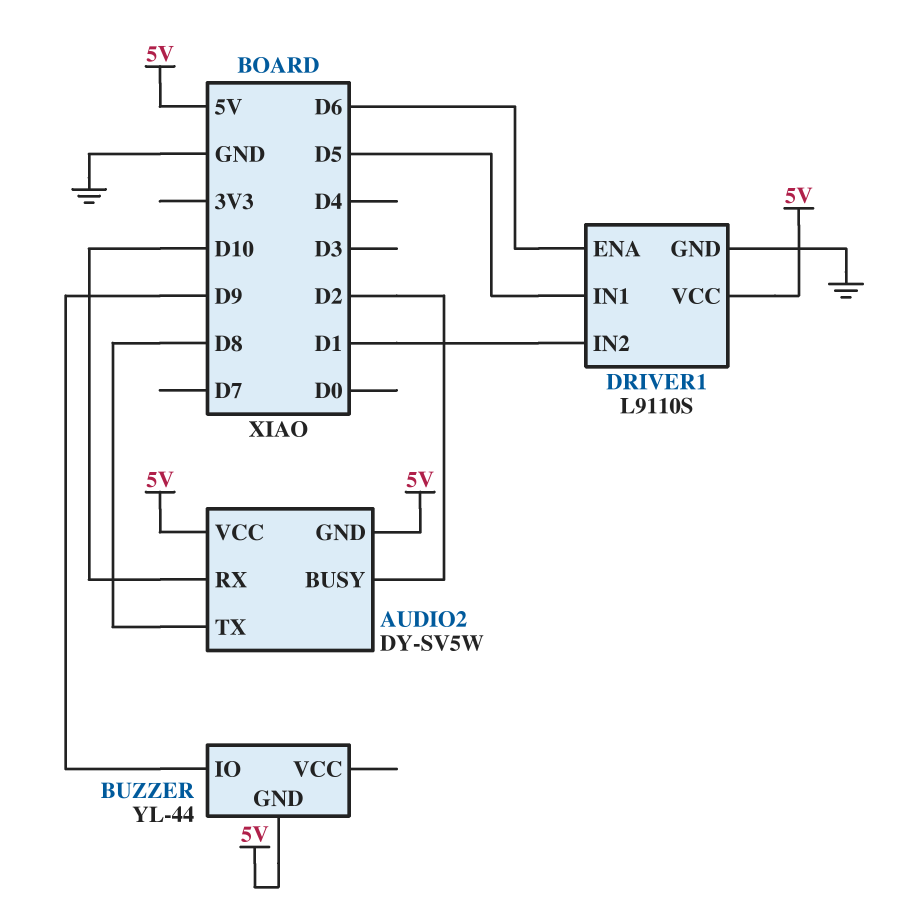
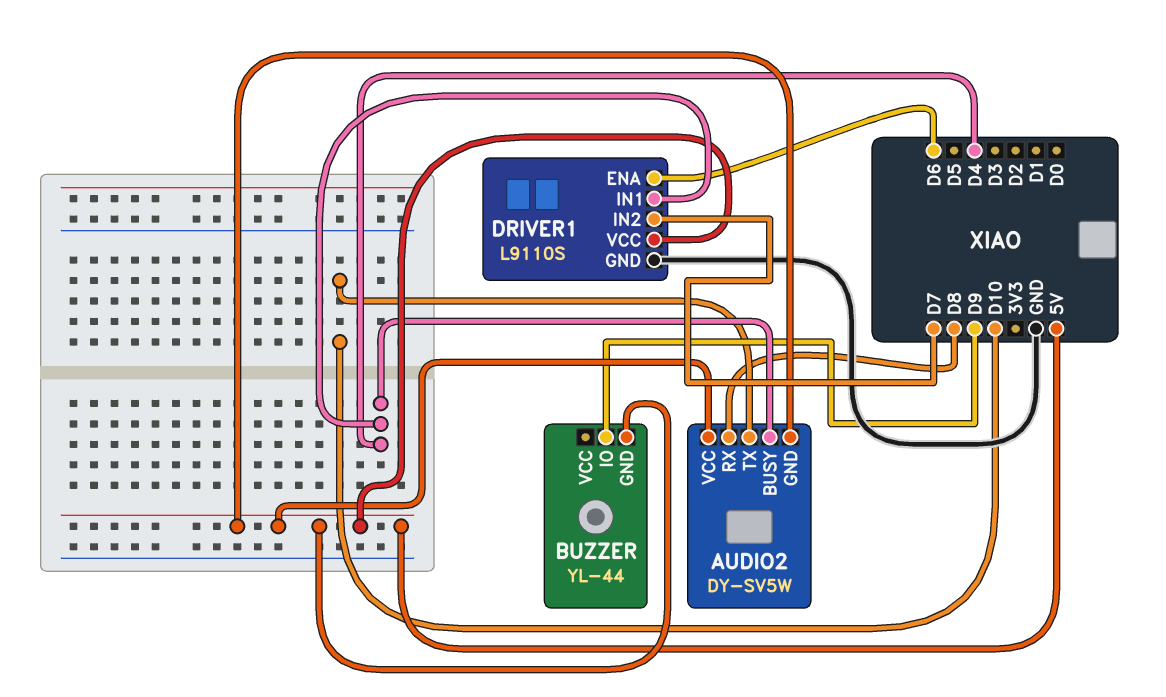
AUDIO2 pin BUSY: D2 -> D4
AUDIO2 pin RX: D10 -> D8
AUDIO2 pin TX: D8 -> D10
DRIVER1 pin IN1: D5 -> D4
DRIVER1 pin IN2: D1 -> D7

